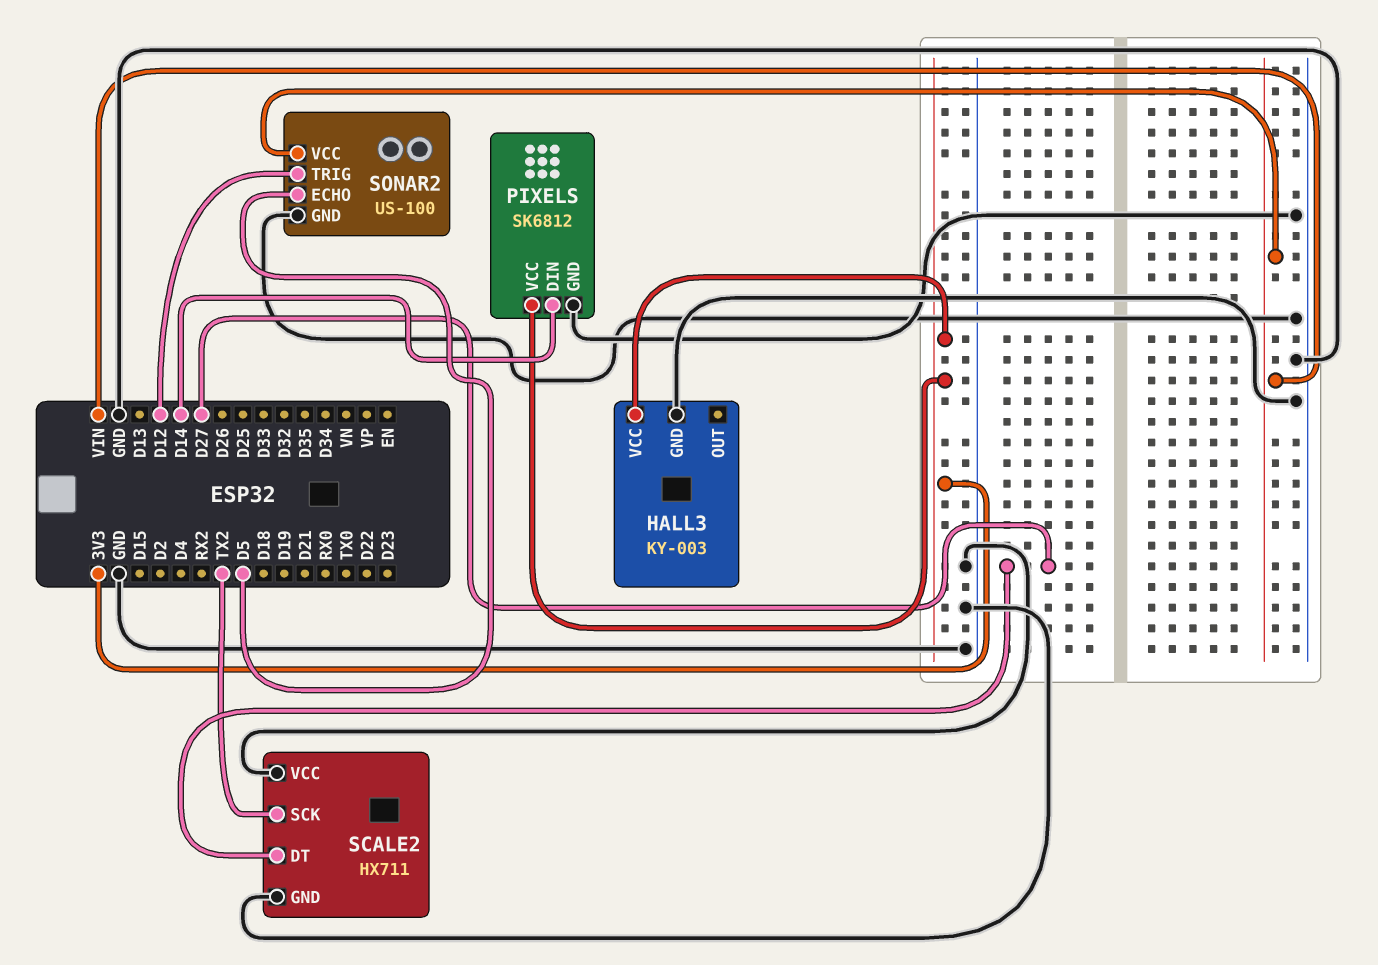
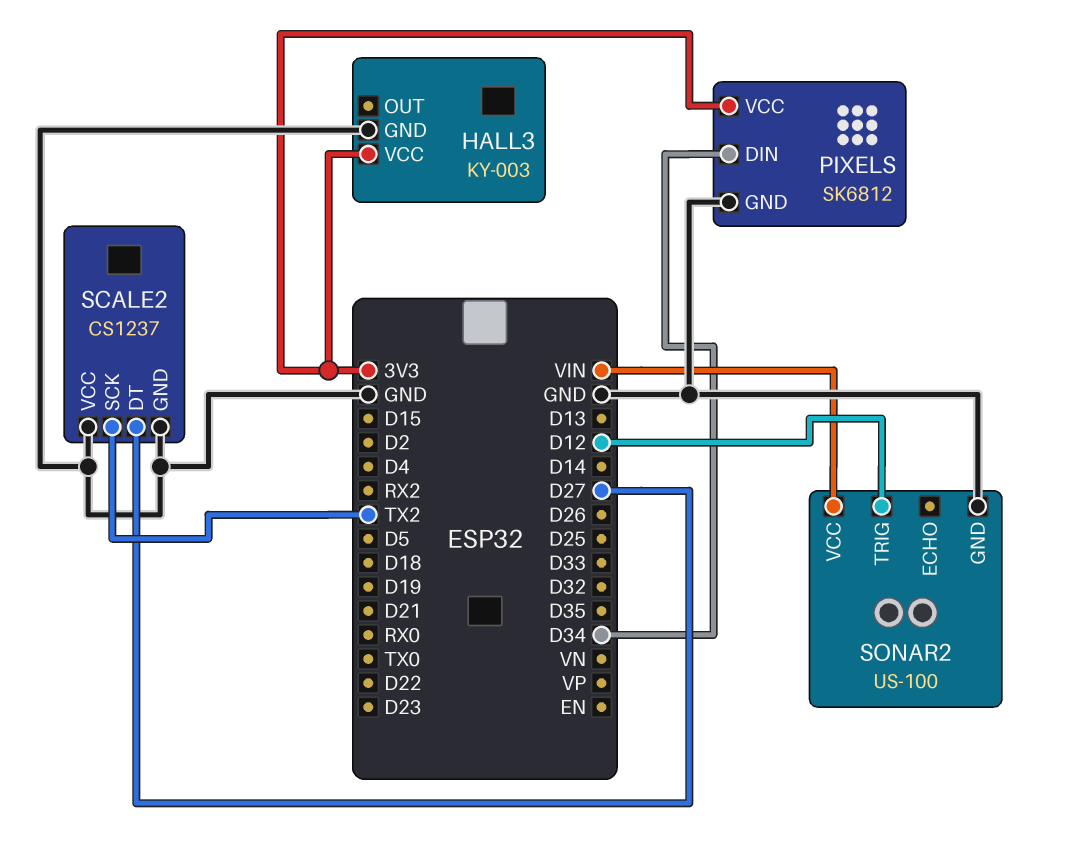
PIXELS pin DIN: D14 -> D34
SCALE2: HX711 -> CS1237
SONAR2 pin ECHO: D5 -> none

